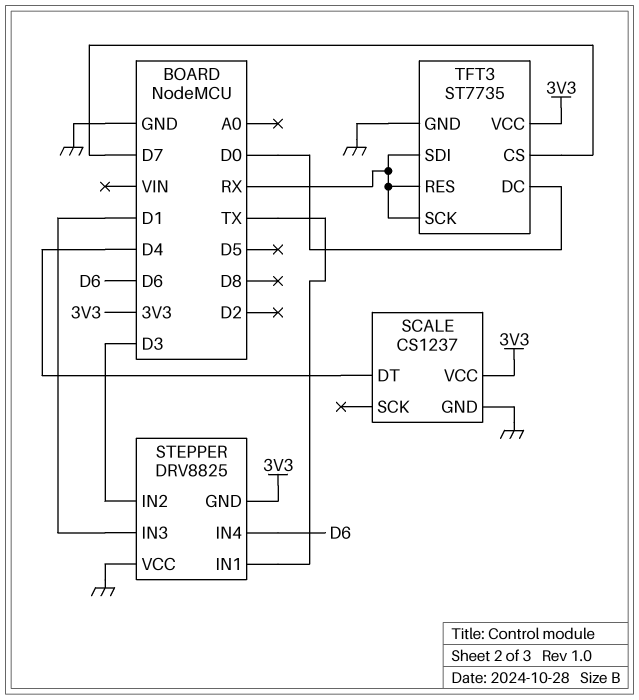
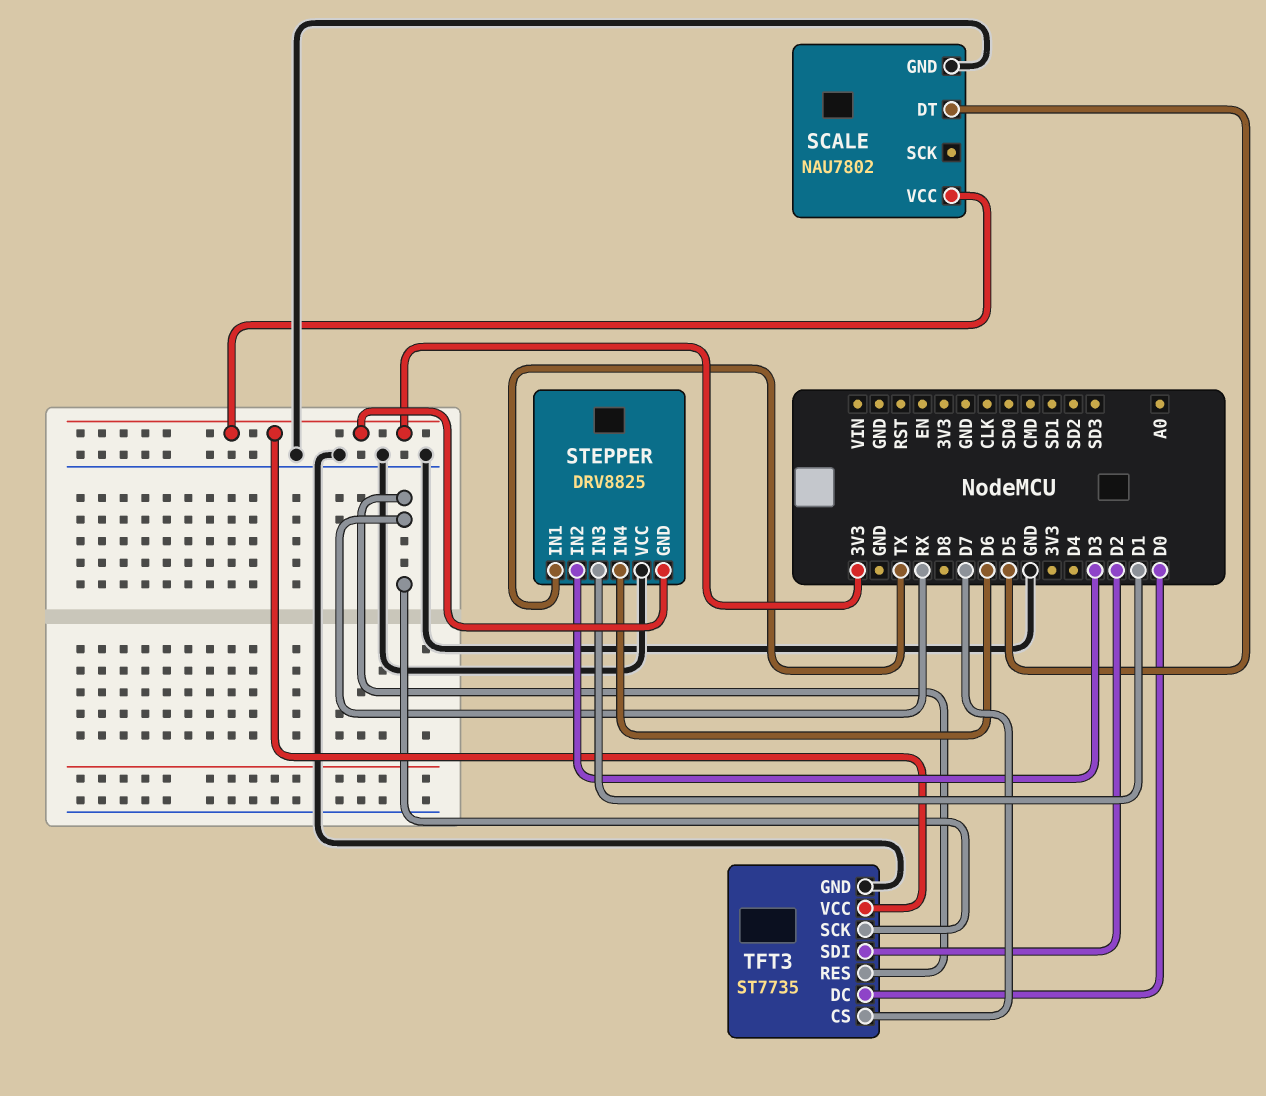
SCALE: CS1237 -> NAU7802
SCALE pin DT: D4 -> D5
TFT3 pin SDI: RX -> D2

